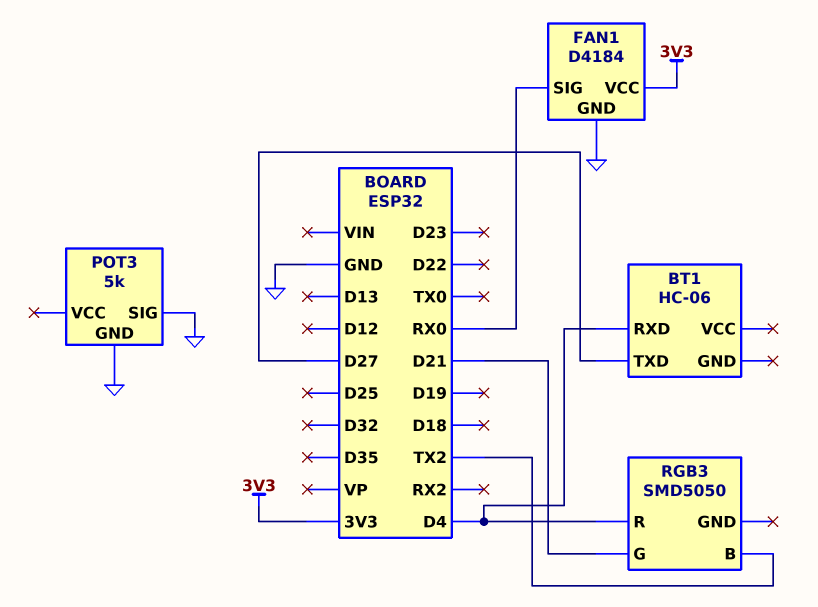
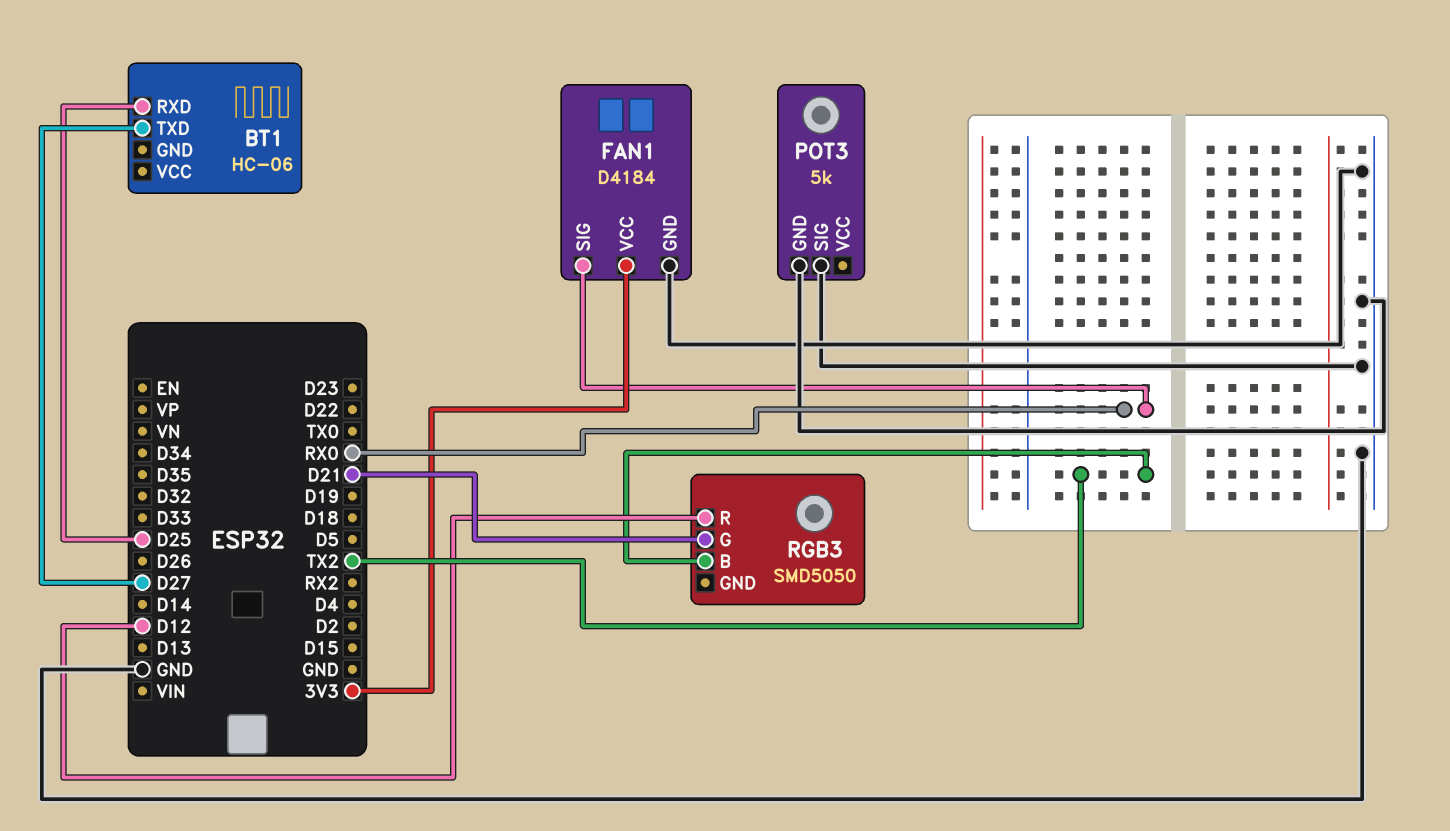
BT1 pin RXD: D4 -> D25
RGB3 pin R: D4 -> D12

